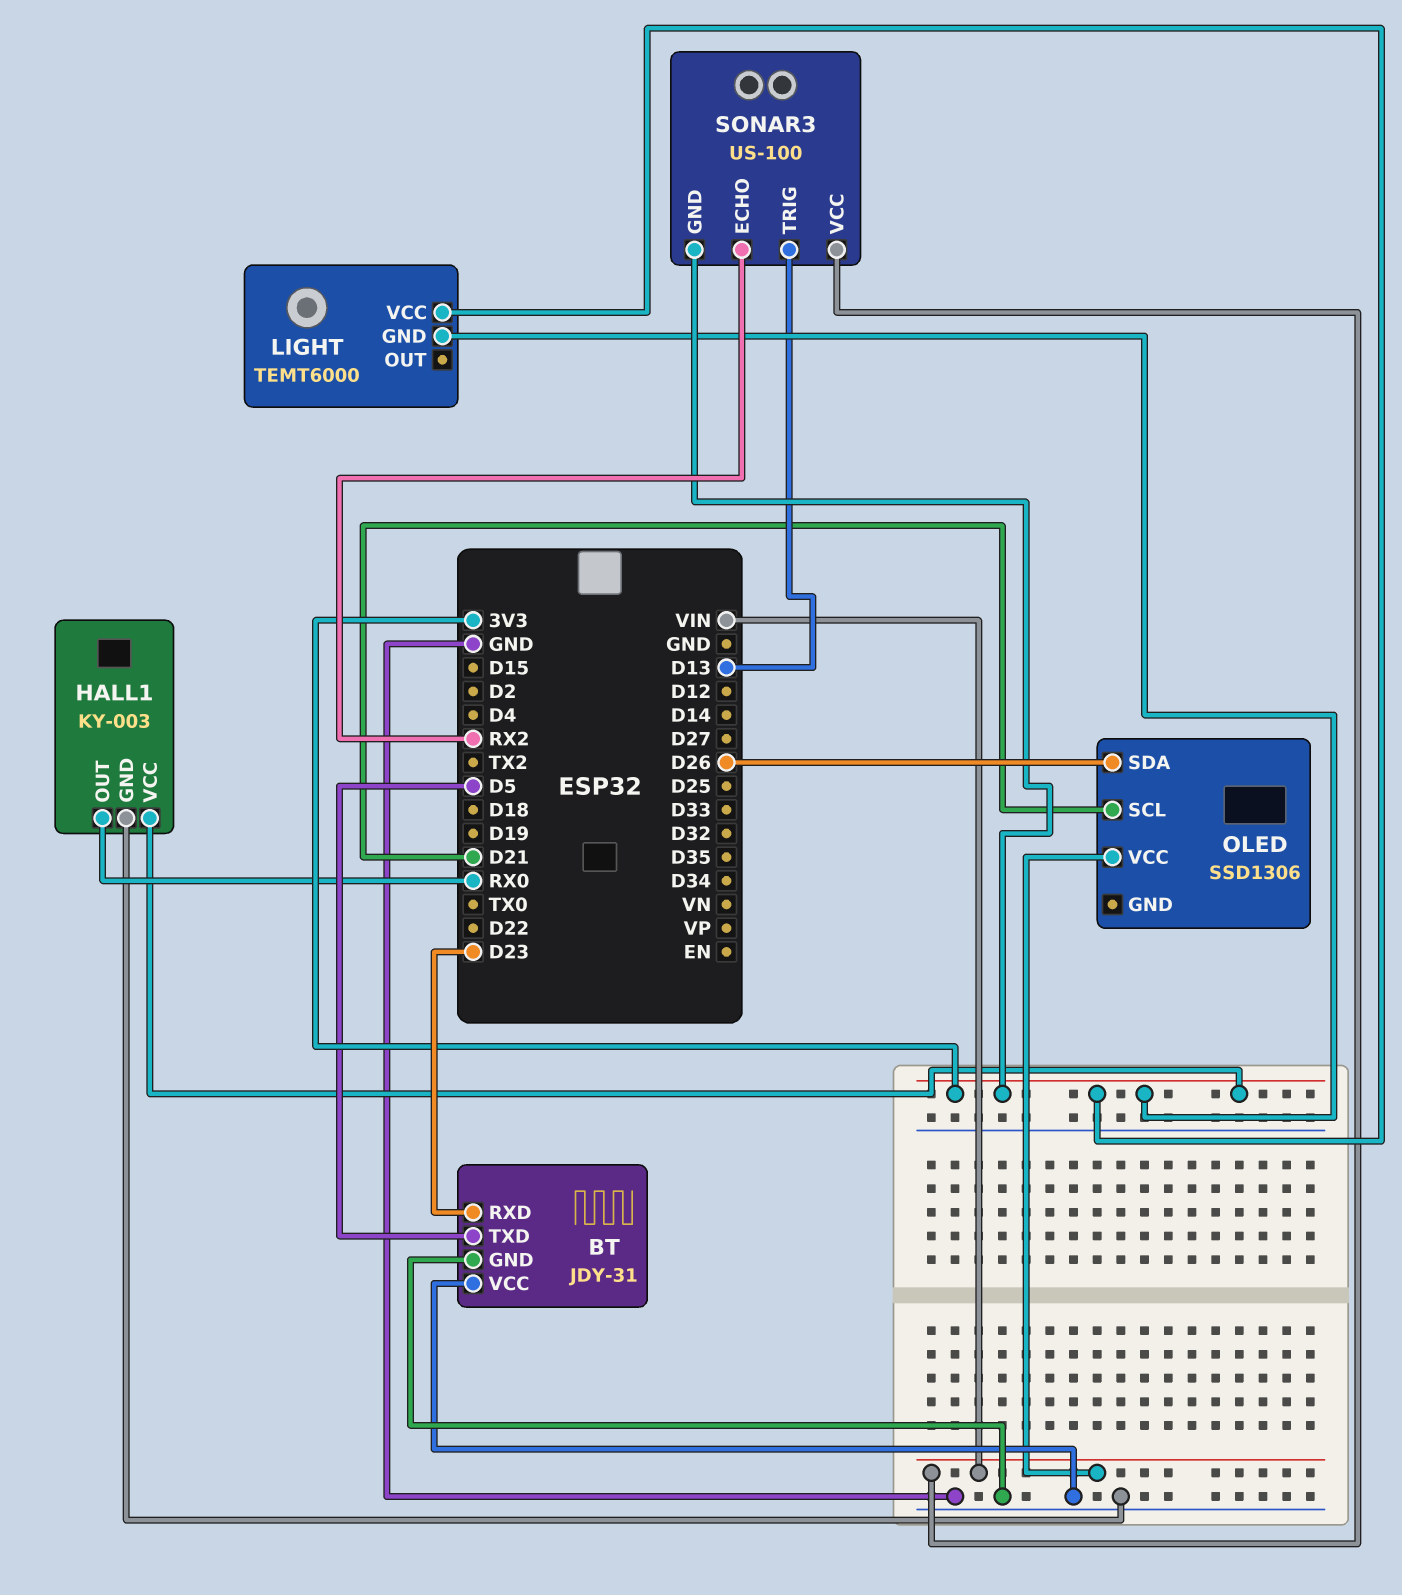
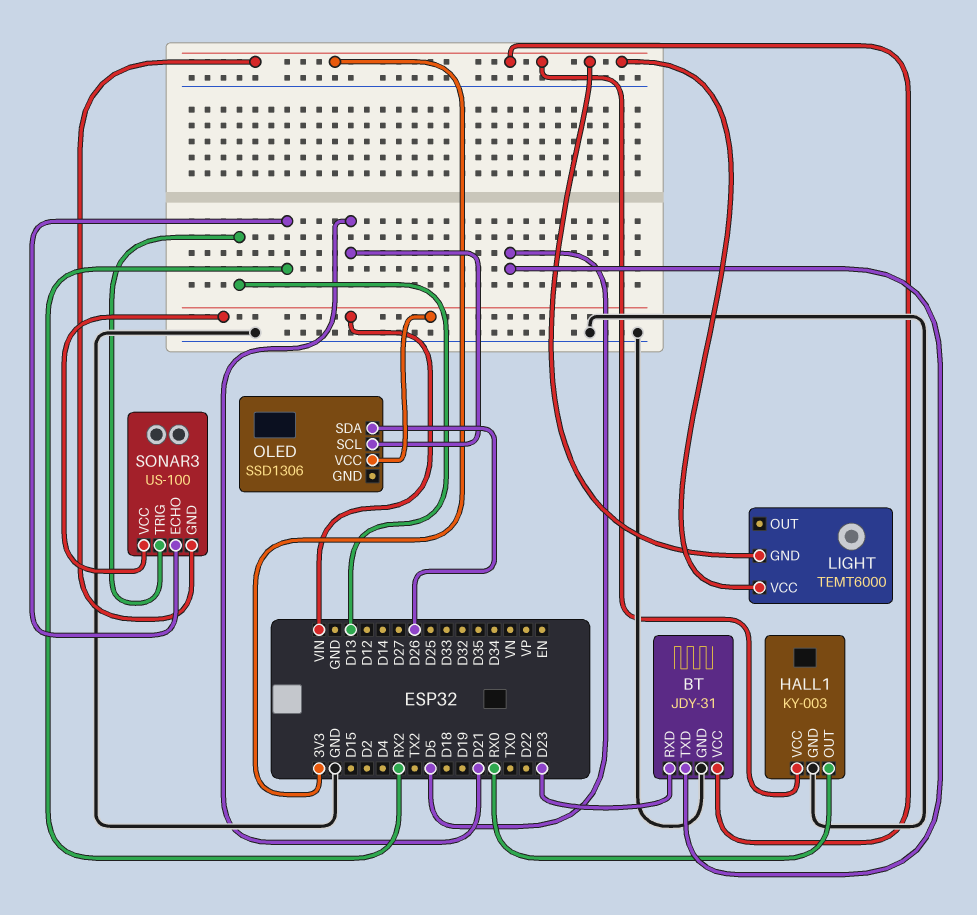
BT pin VCC: GND -> 3V3

